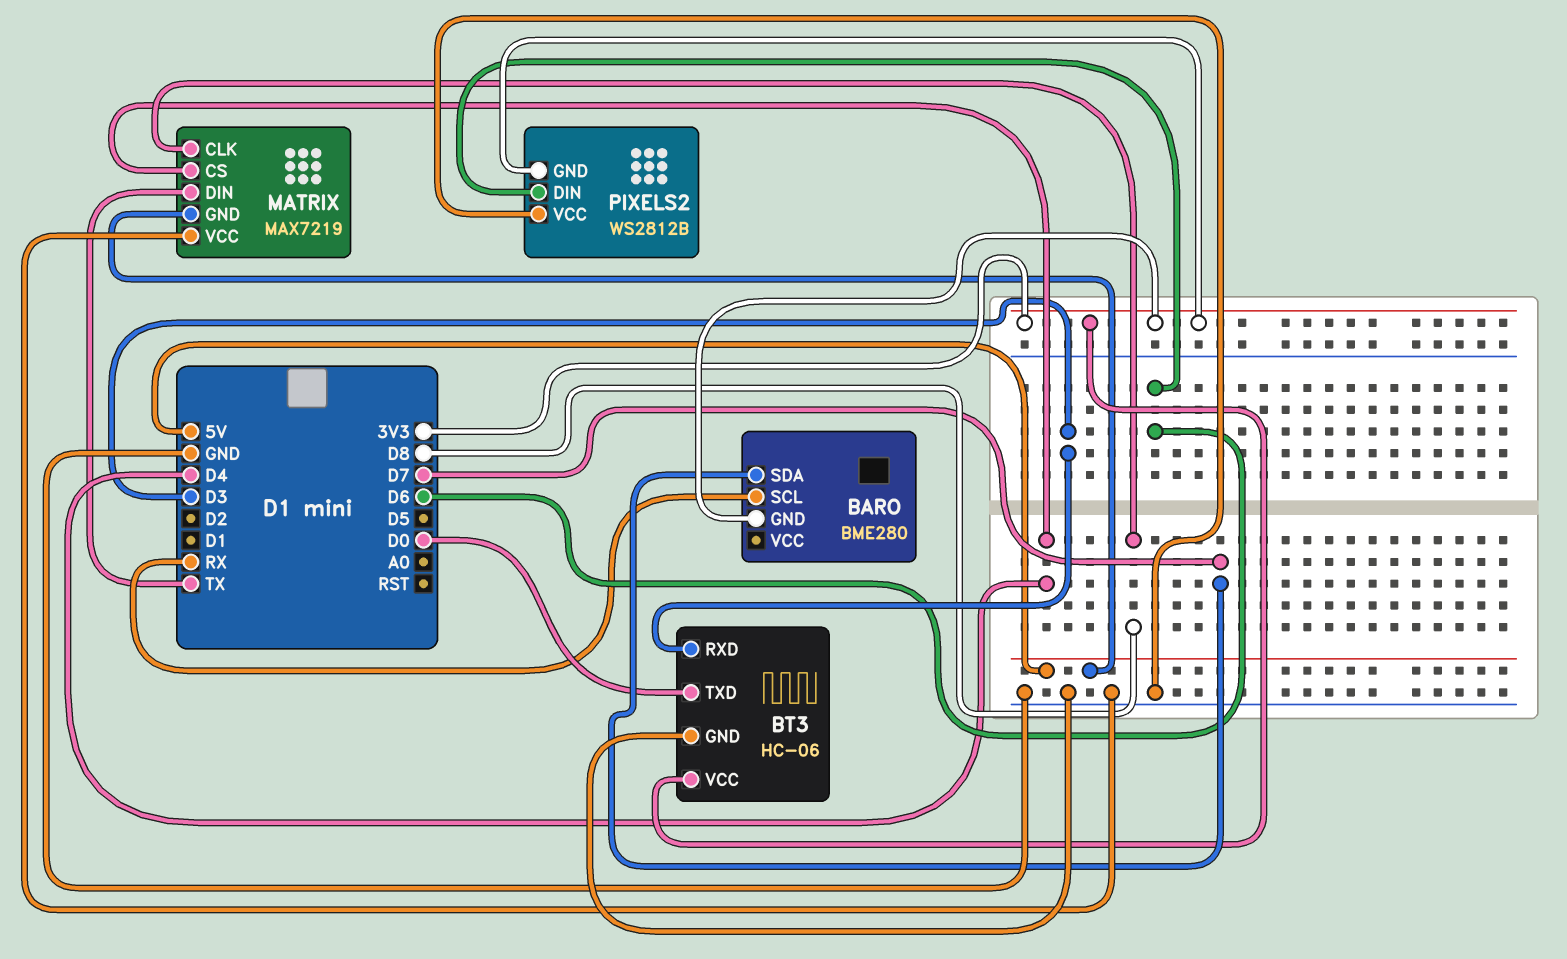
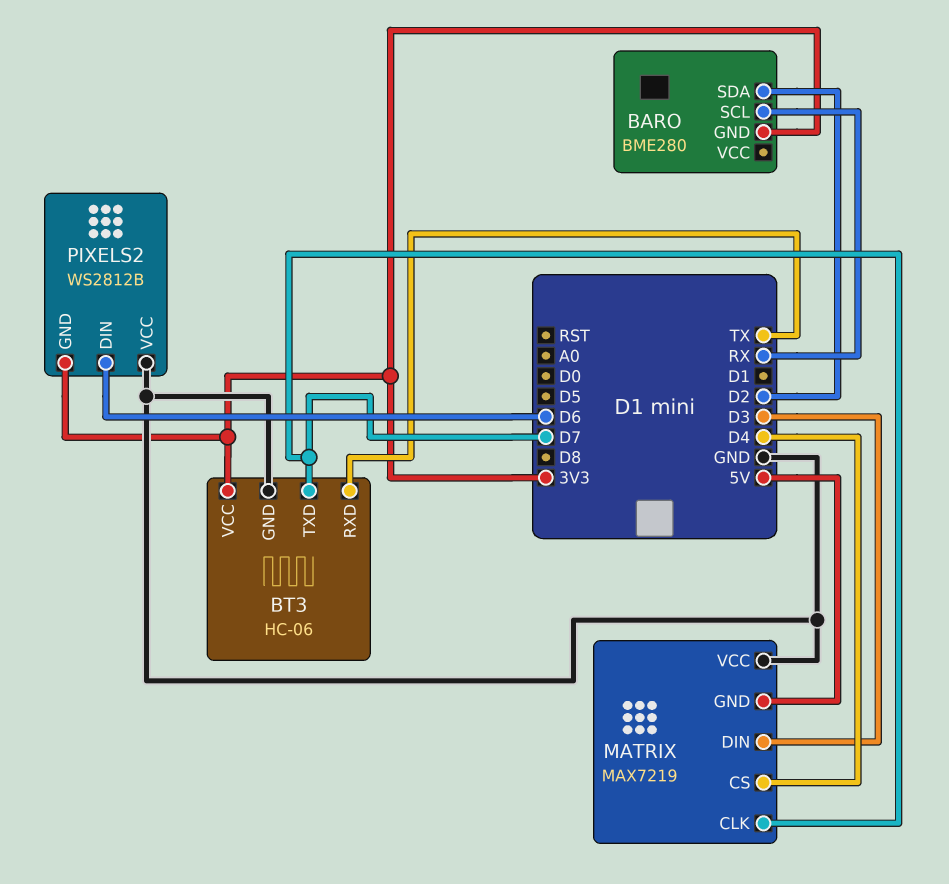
BARO pin SDA: D7 -> D2
BT3 pin RXD: D3 -> TX
BT3 pin TXD: D0 -> D7
MATRIX pin CLK: D8 -> D7
MATRIX pin DIN: TX -> D3

